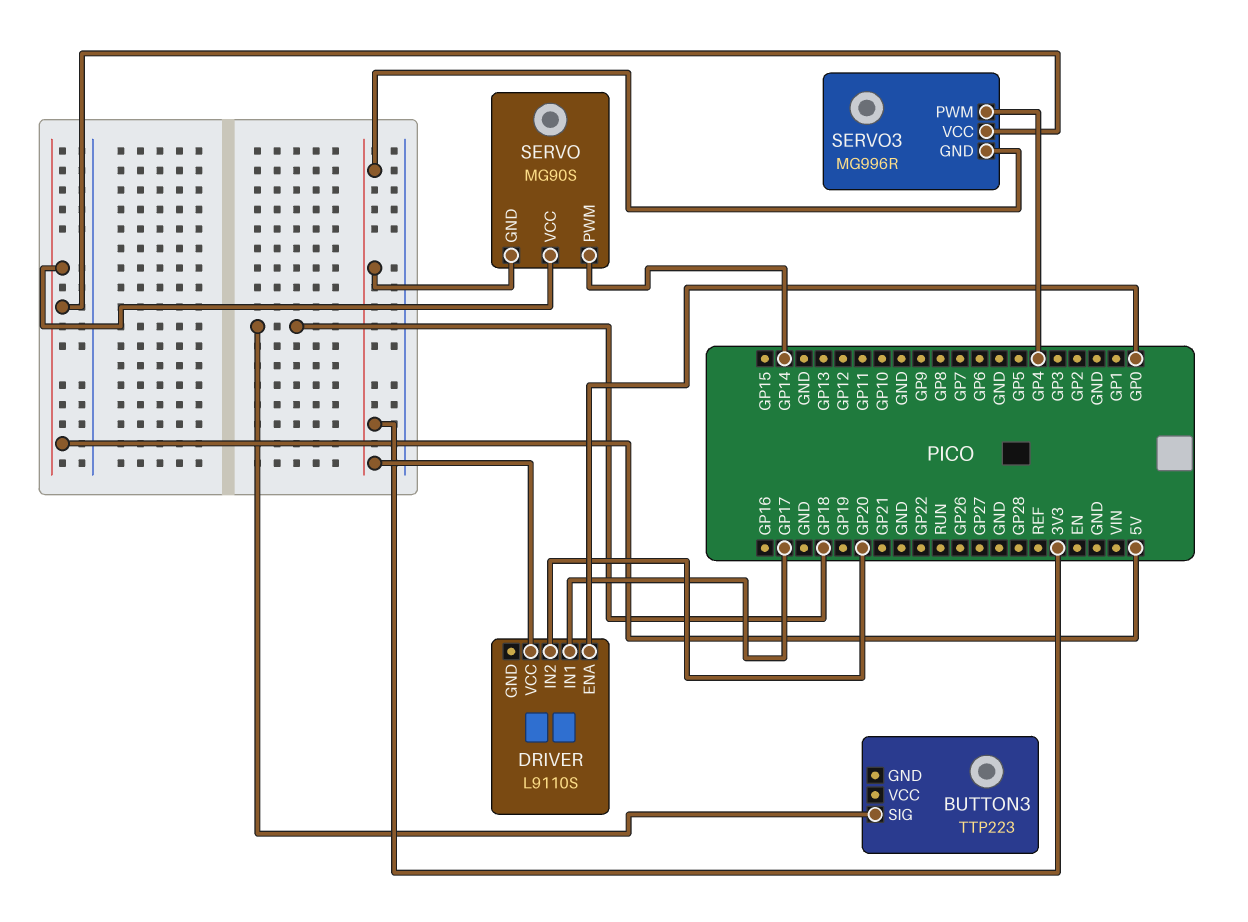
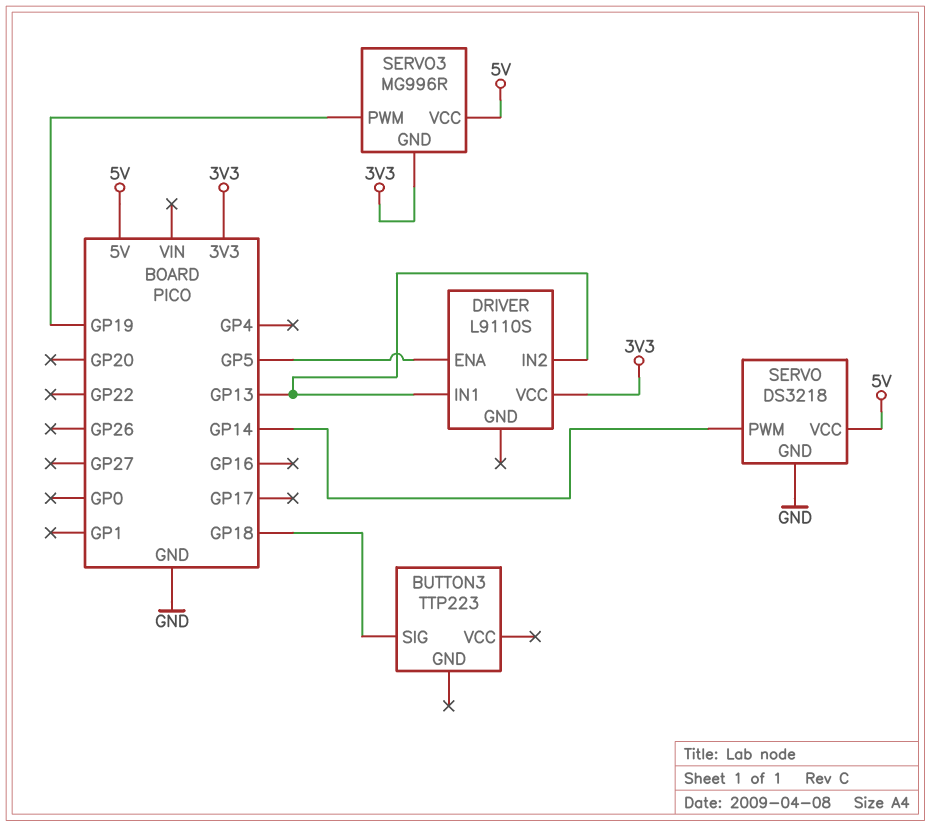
DRIVER pin ENA: GP0 -> GP5
DRIVER pin IN1: GP17 -> GP13
DRIVER pin IN2: GP20 -> GP13
SERVO: MG90S -> DS3218
SERVO pin GND: 3V3 -> GND
SERVO3 pin PWM: GP4 -> GP19

